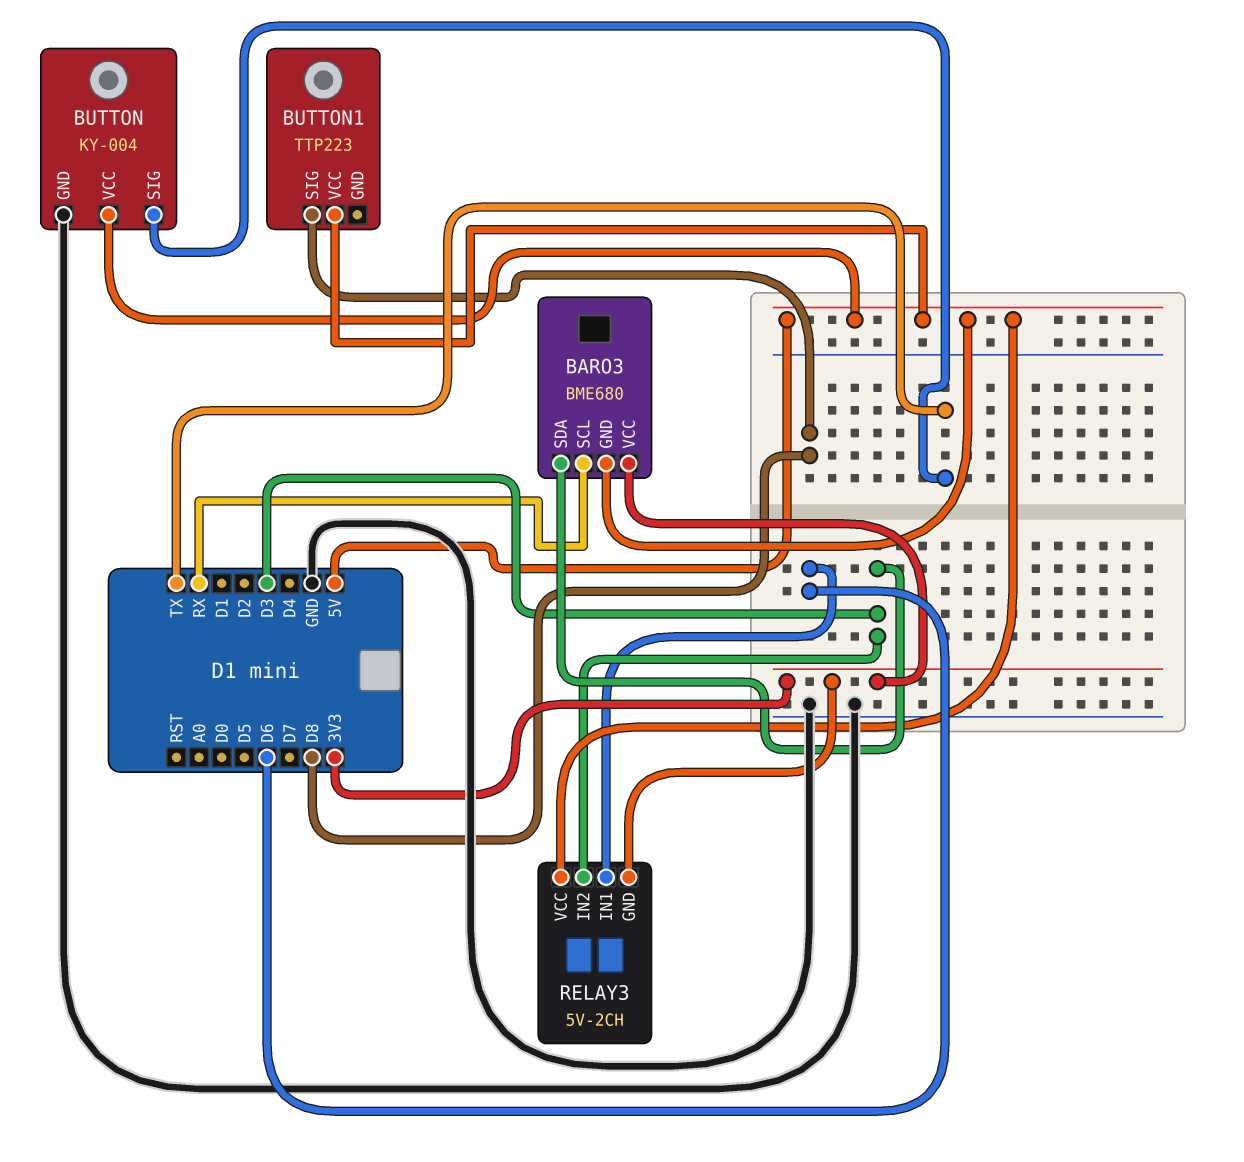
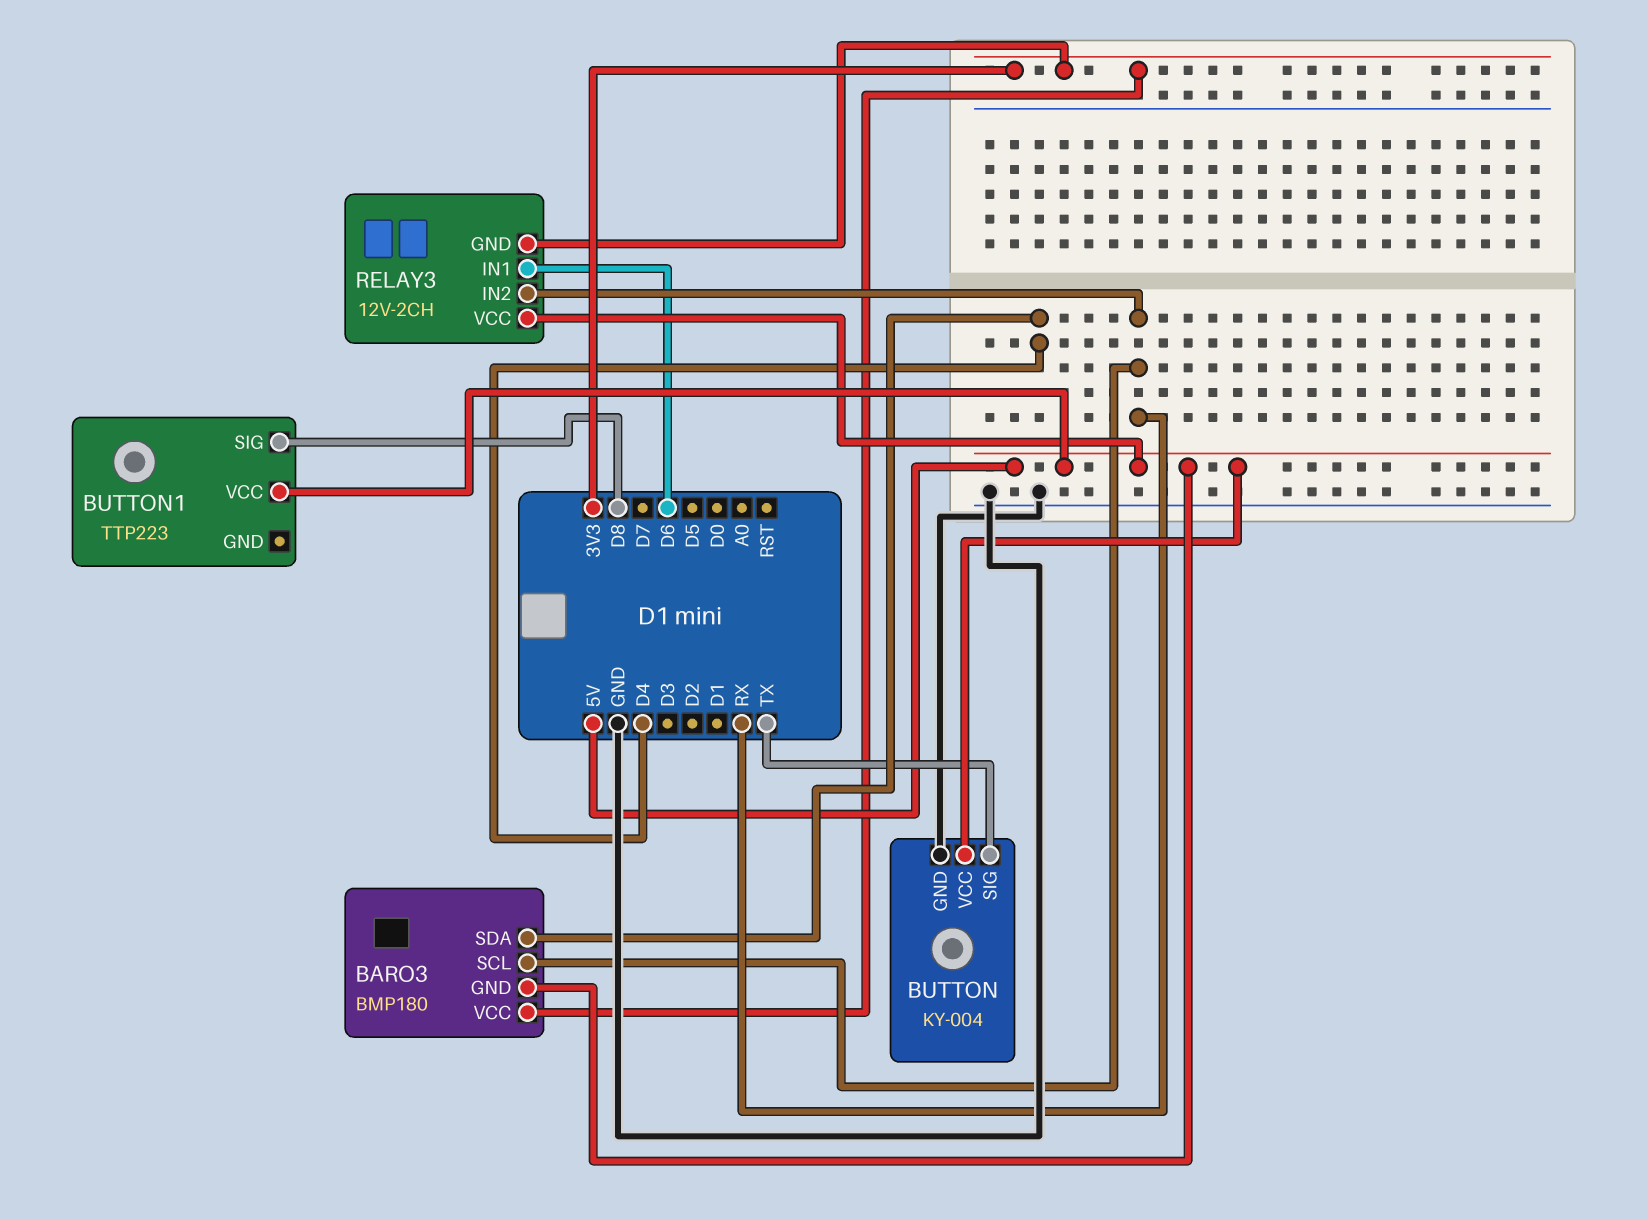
BARO3: BME680 -> BMP180
BARO3 pin SDA: D3 -> D4
RELAY3: 5V-2CH -> 12V-2CH
RELAY3 pin IN2: D3 -> RX

